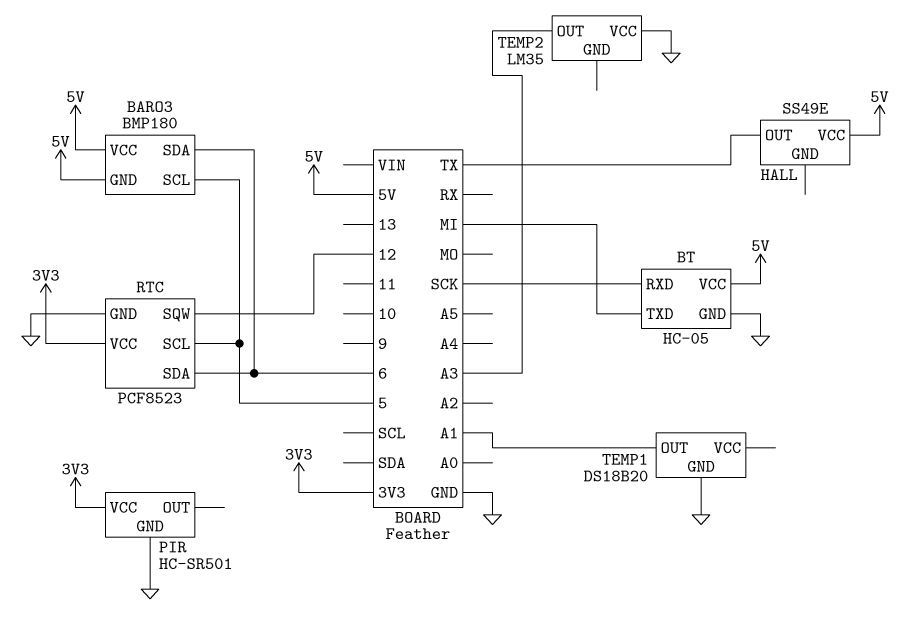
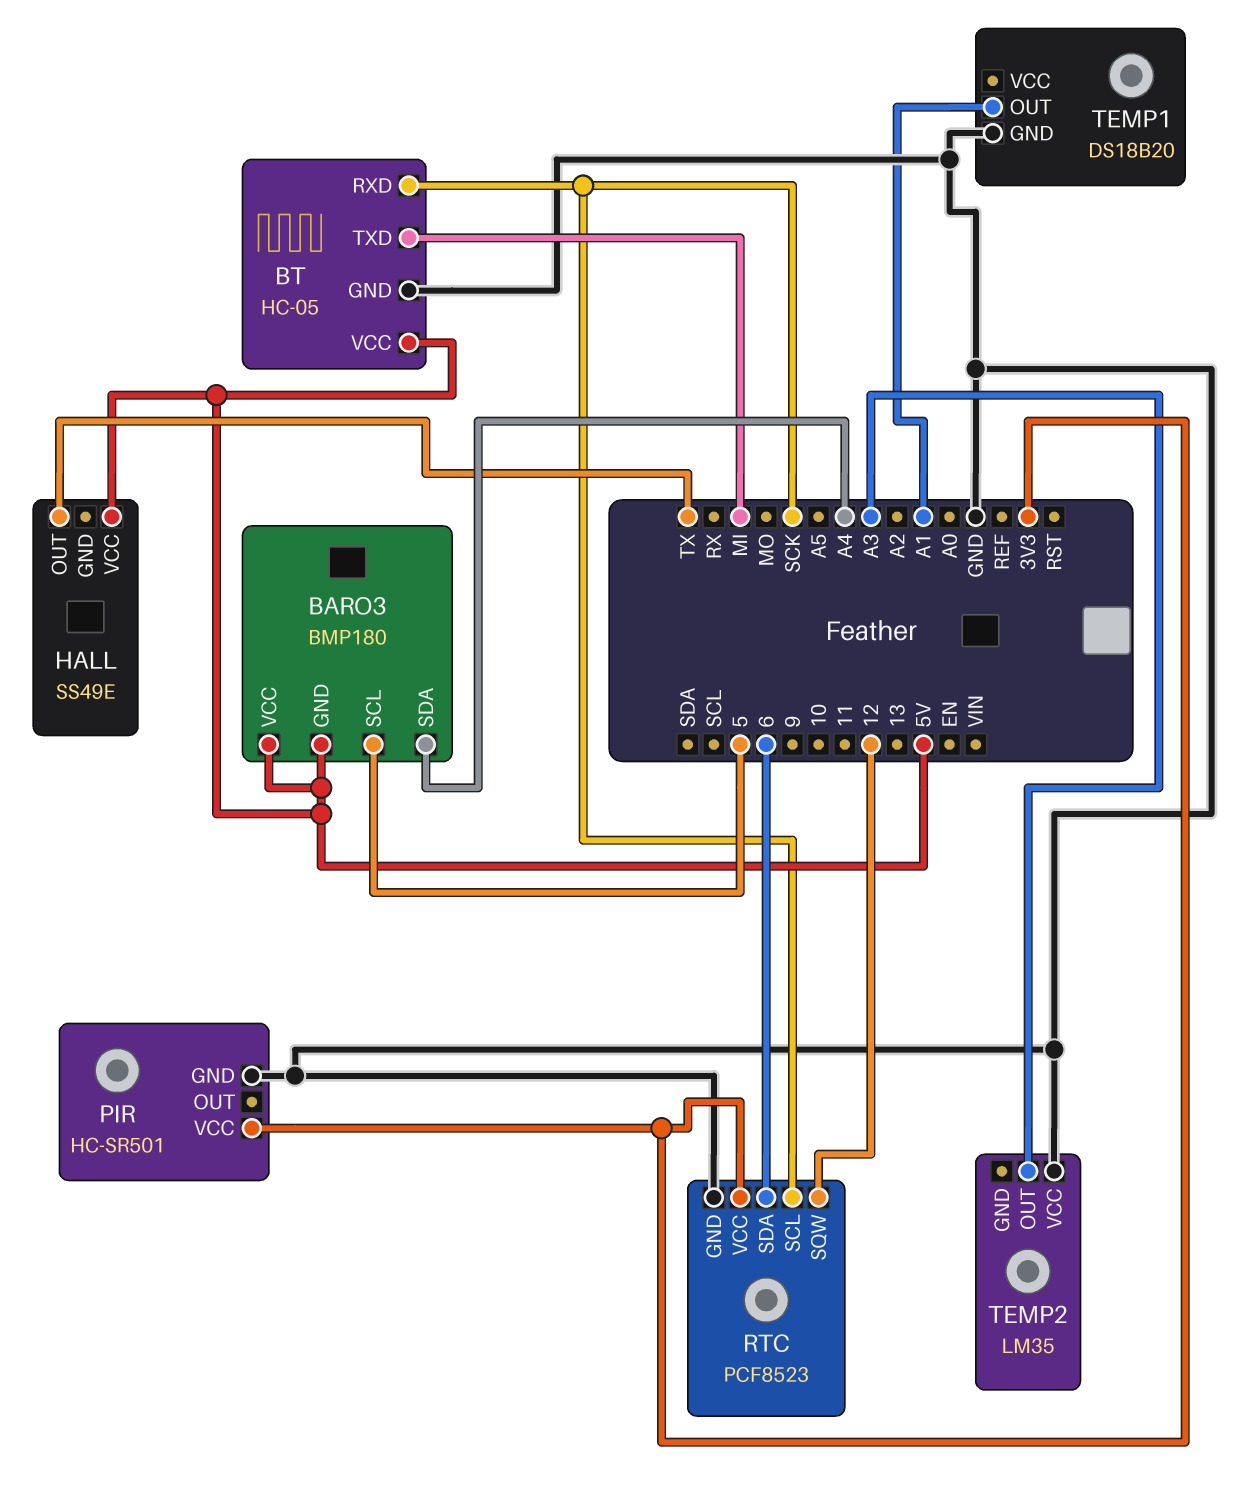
BARO3 pin SDA: 6 -> A4
RTC pin SCL: 5 -> SCK

